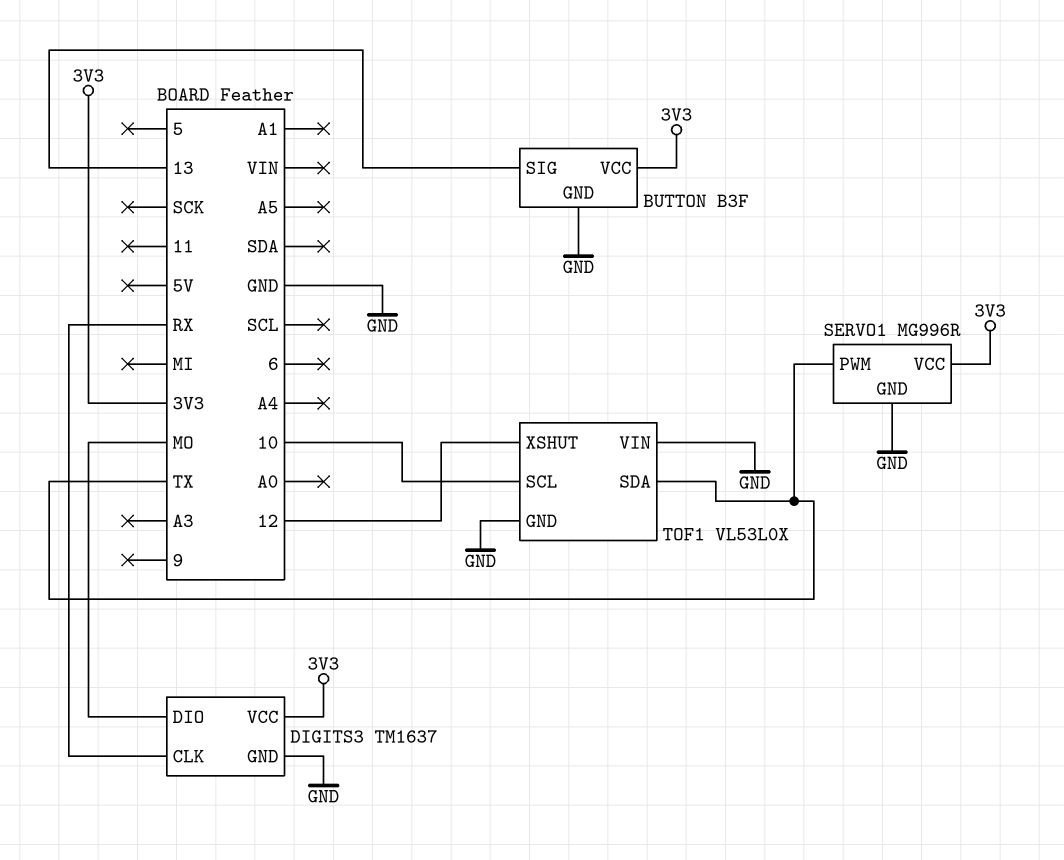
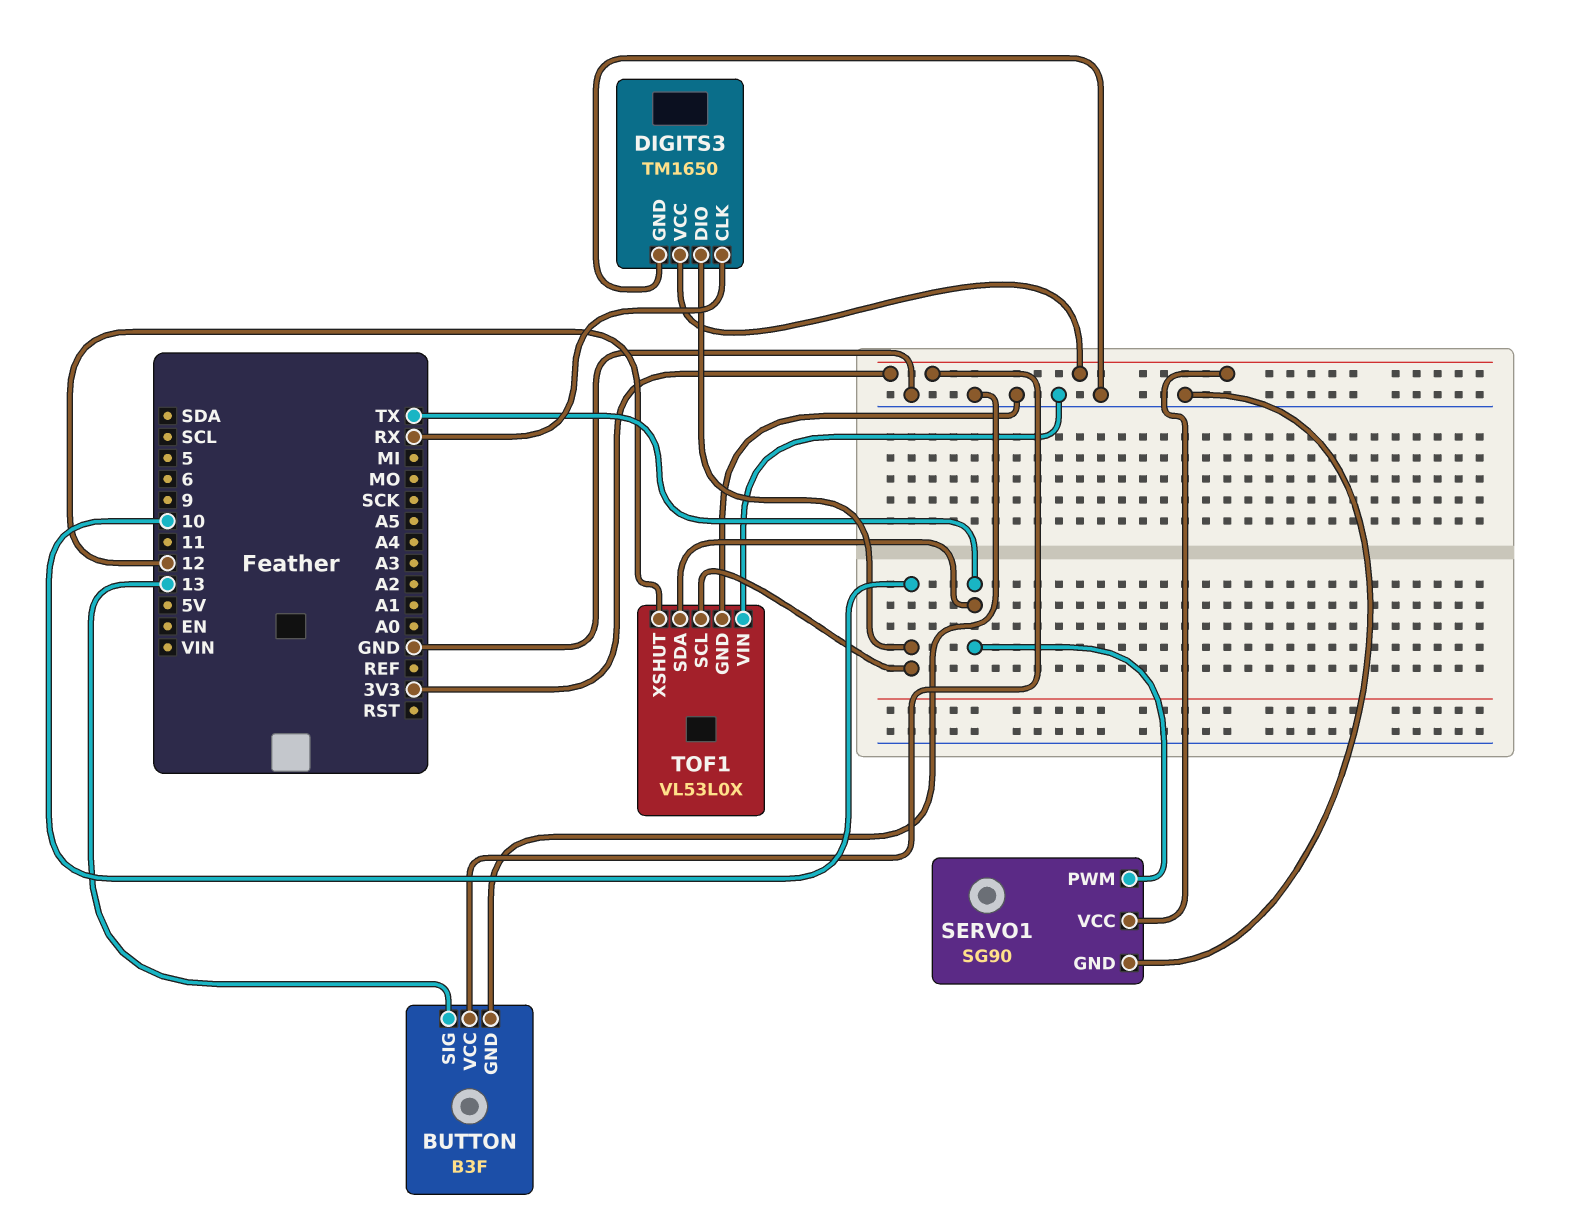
DIGITS3: TM1637 -> TM1650
DIGITS3 pin DIO: MO -> 10
SERVO1: MG996R -> SG90

